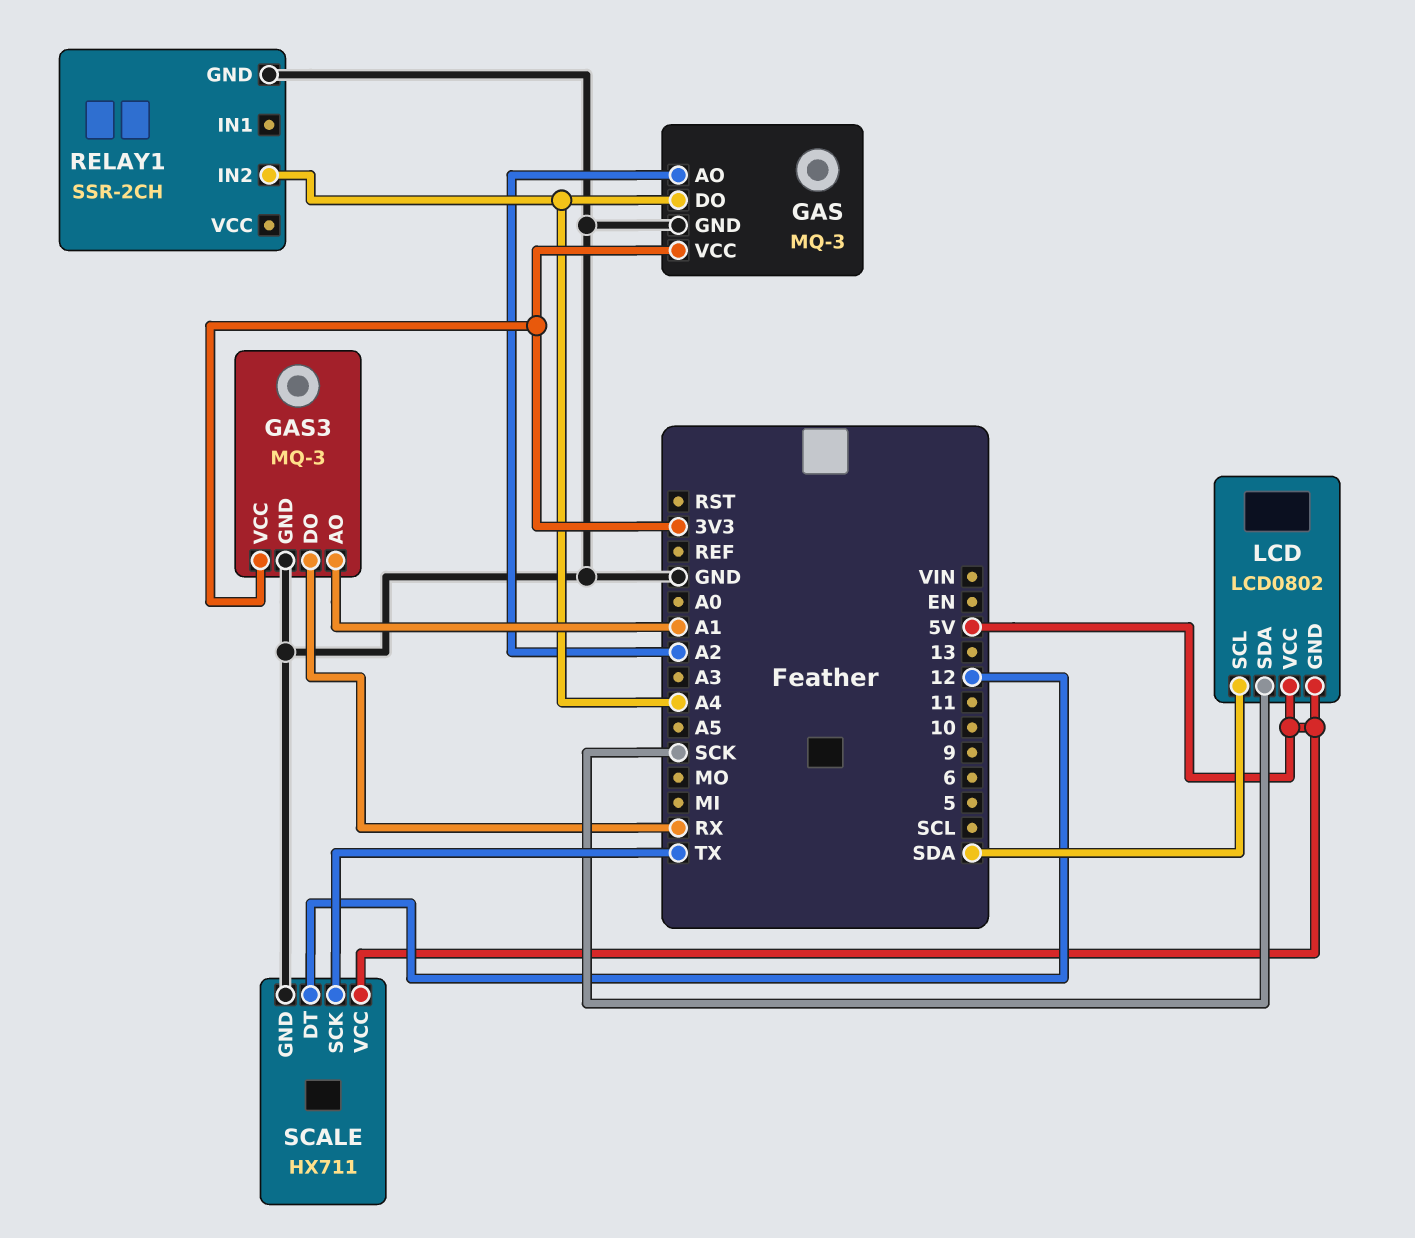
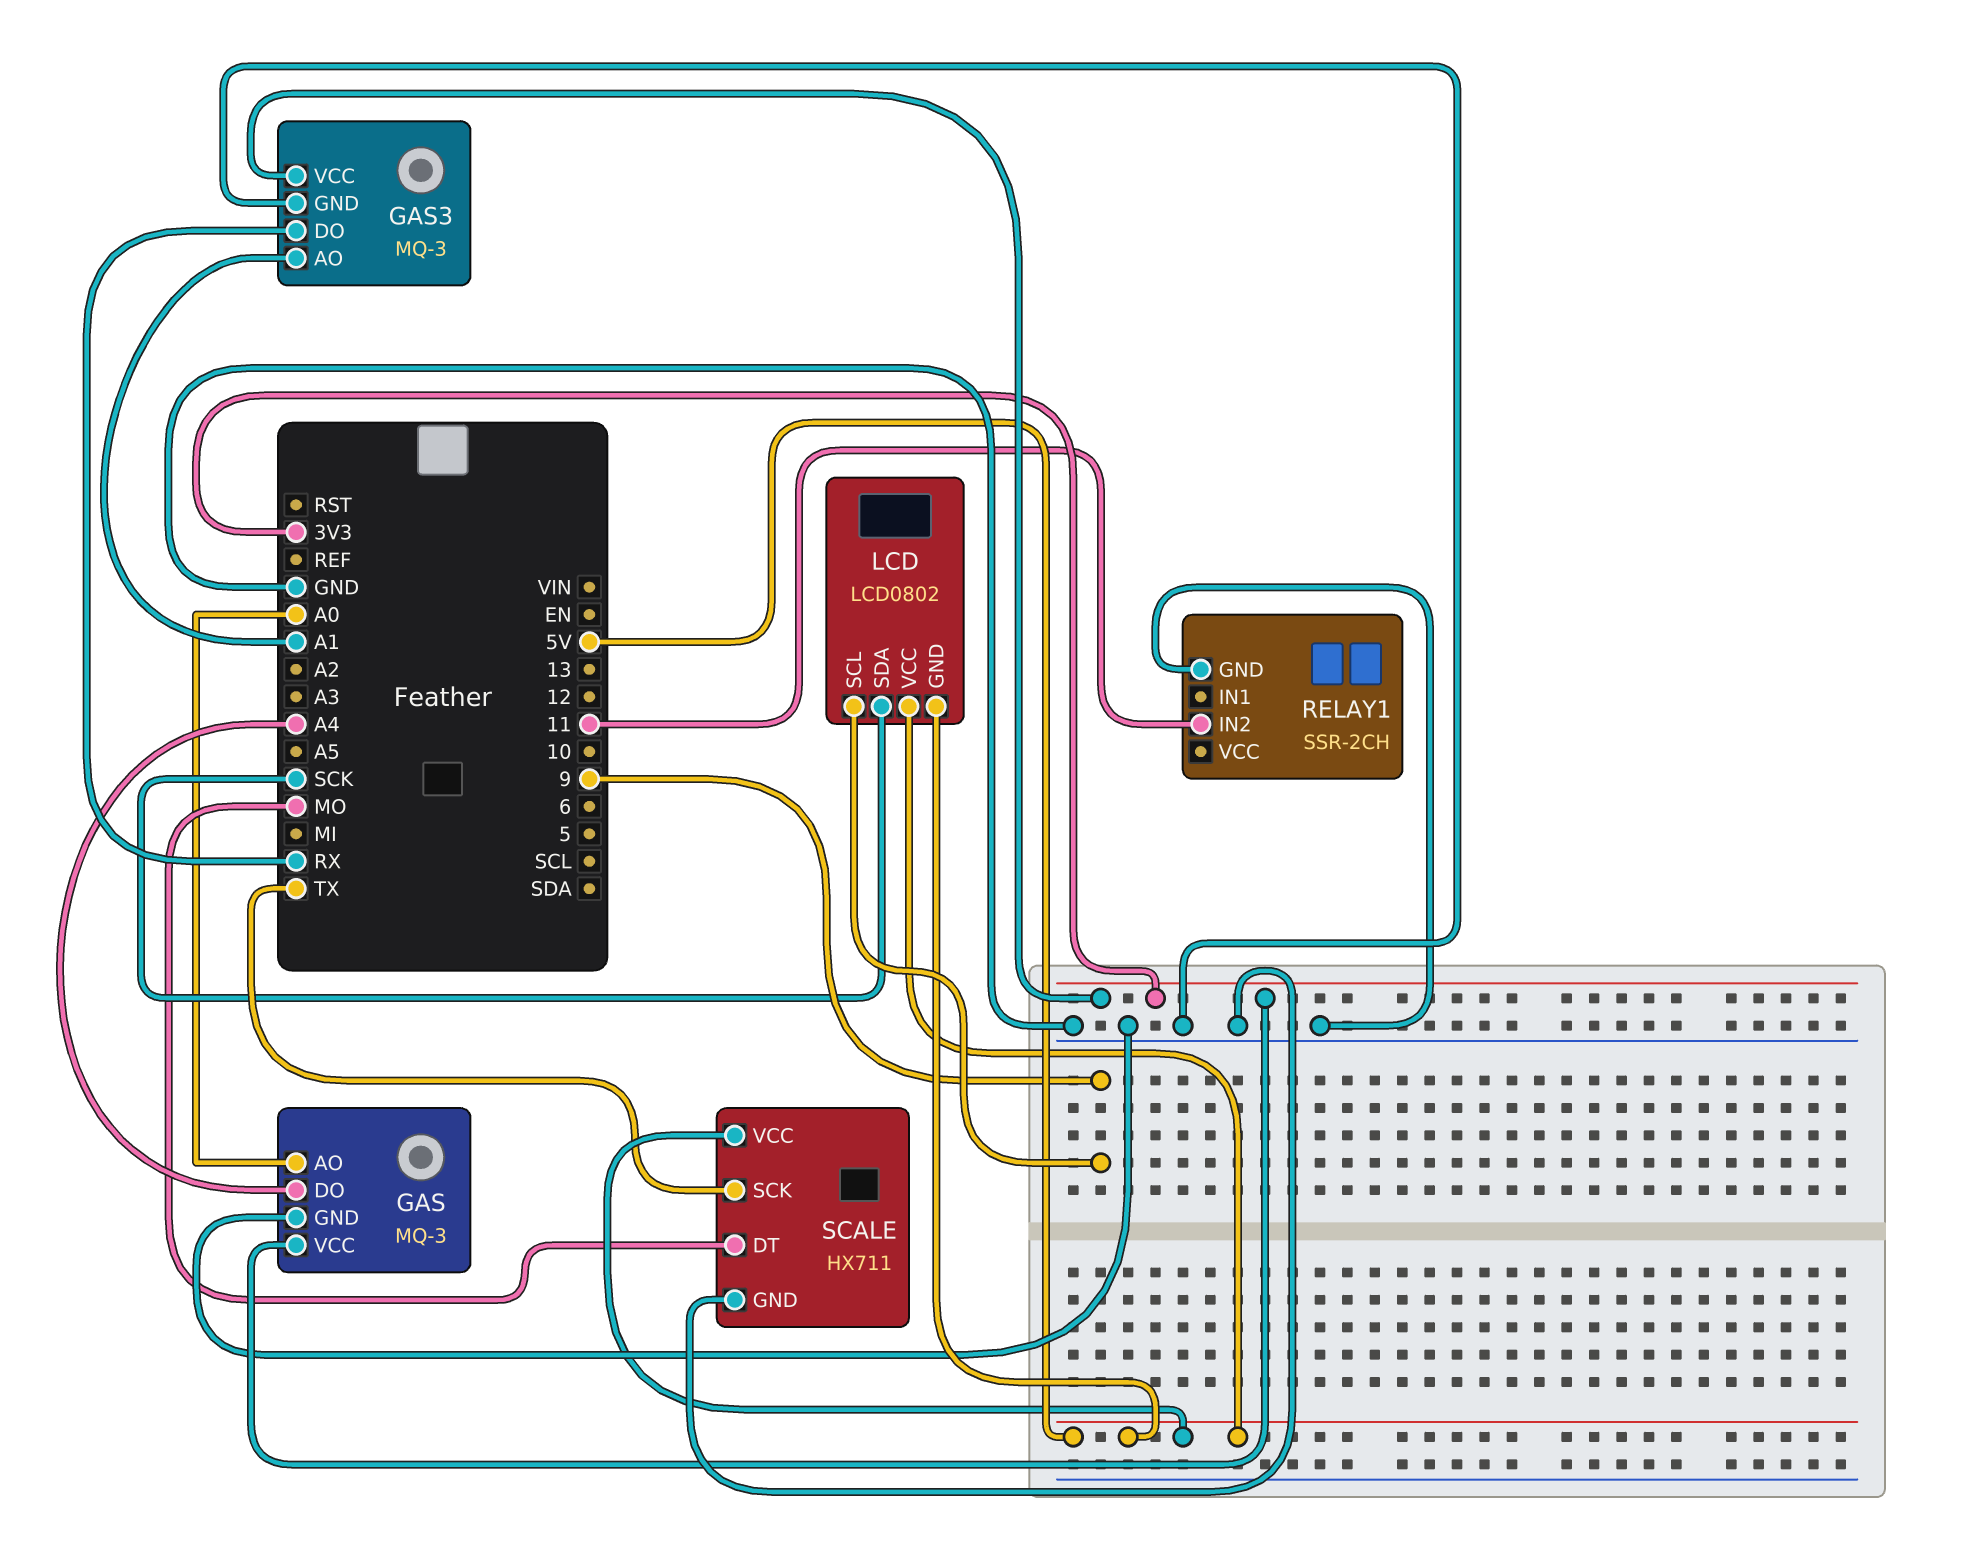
GAS pin AO: A2 -> A0
LCD pin SCL: SDA -> 9
RELAY1 pin IN2: A4 -> 11
SCALE pin DT: 12 -> MO

